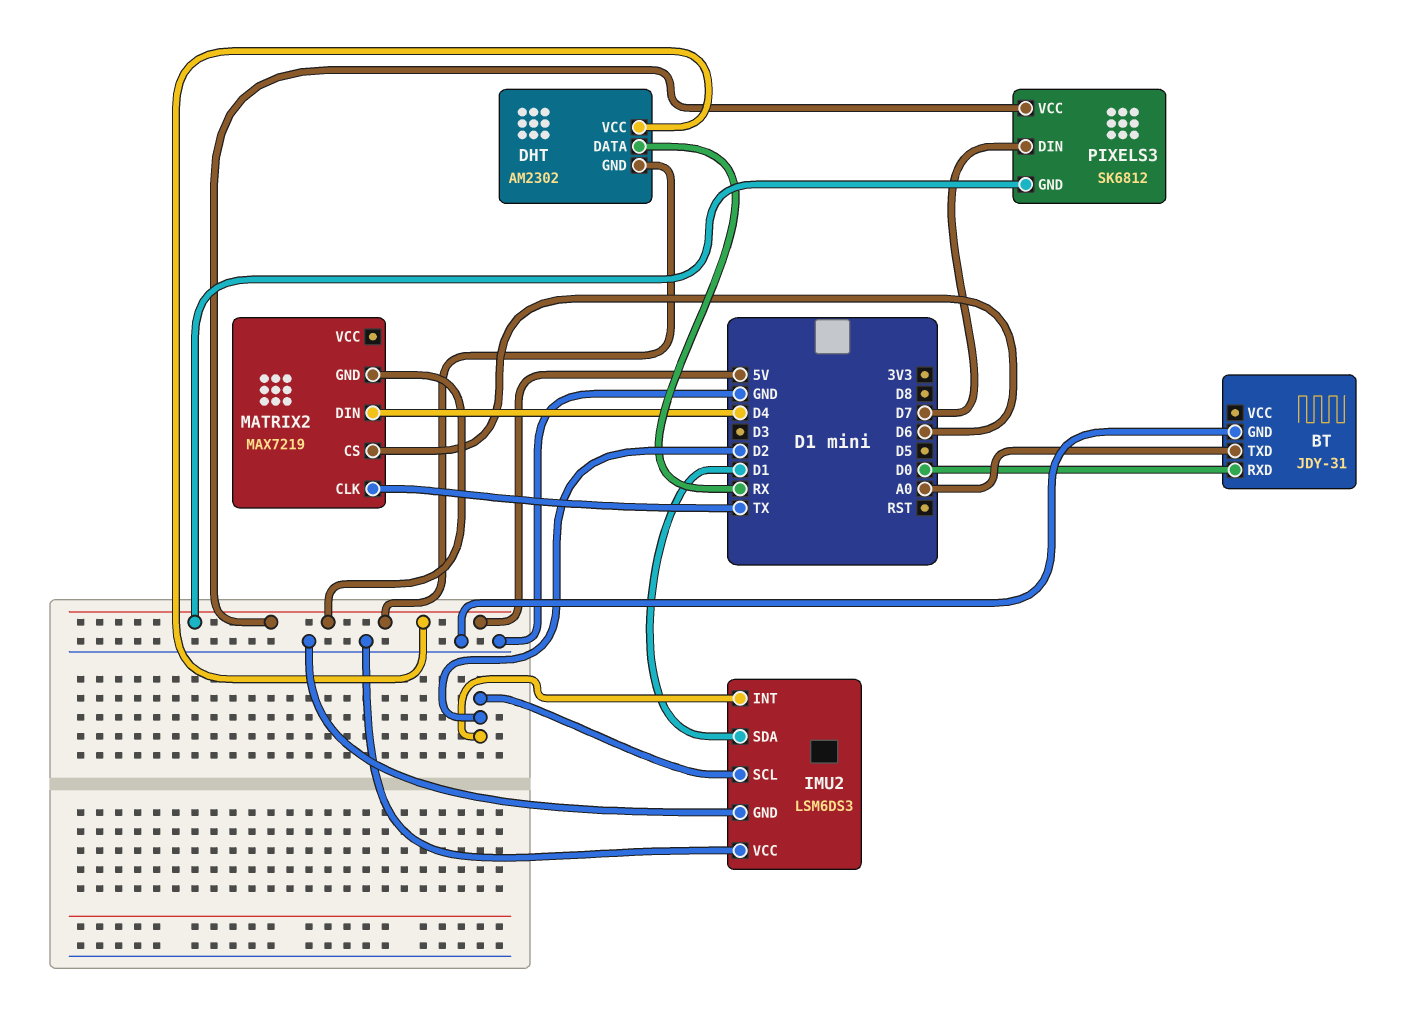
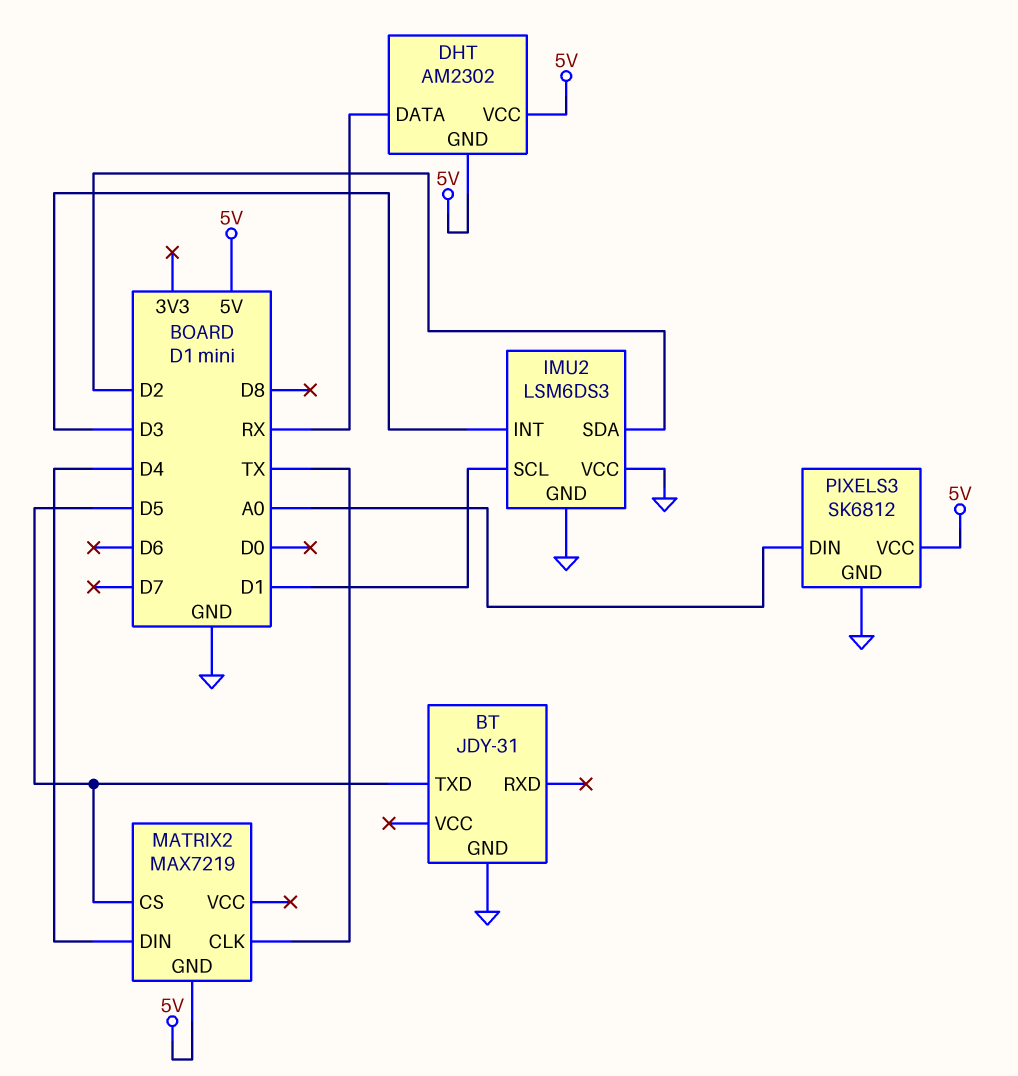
BT pin RXD: D0 -> none
BT pin TXD: A0 -> D5
IMU2 pin INT: D2 -> D3
IMU2 pin SCL: D2 -> D1
IMU2 pin SDA: D1 -> D2
MATRIX2 pin CS: D6 -> D5
PIXELS3 pin DIN: D7 -> A0
PIXELS3 pin GND: 5V -> GND

